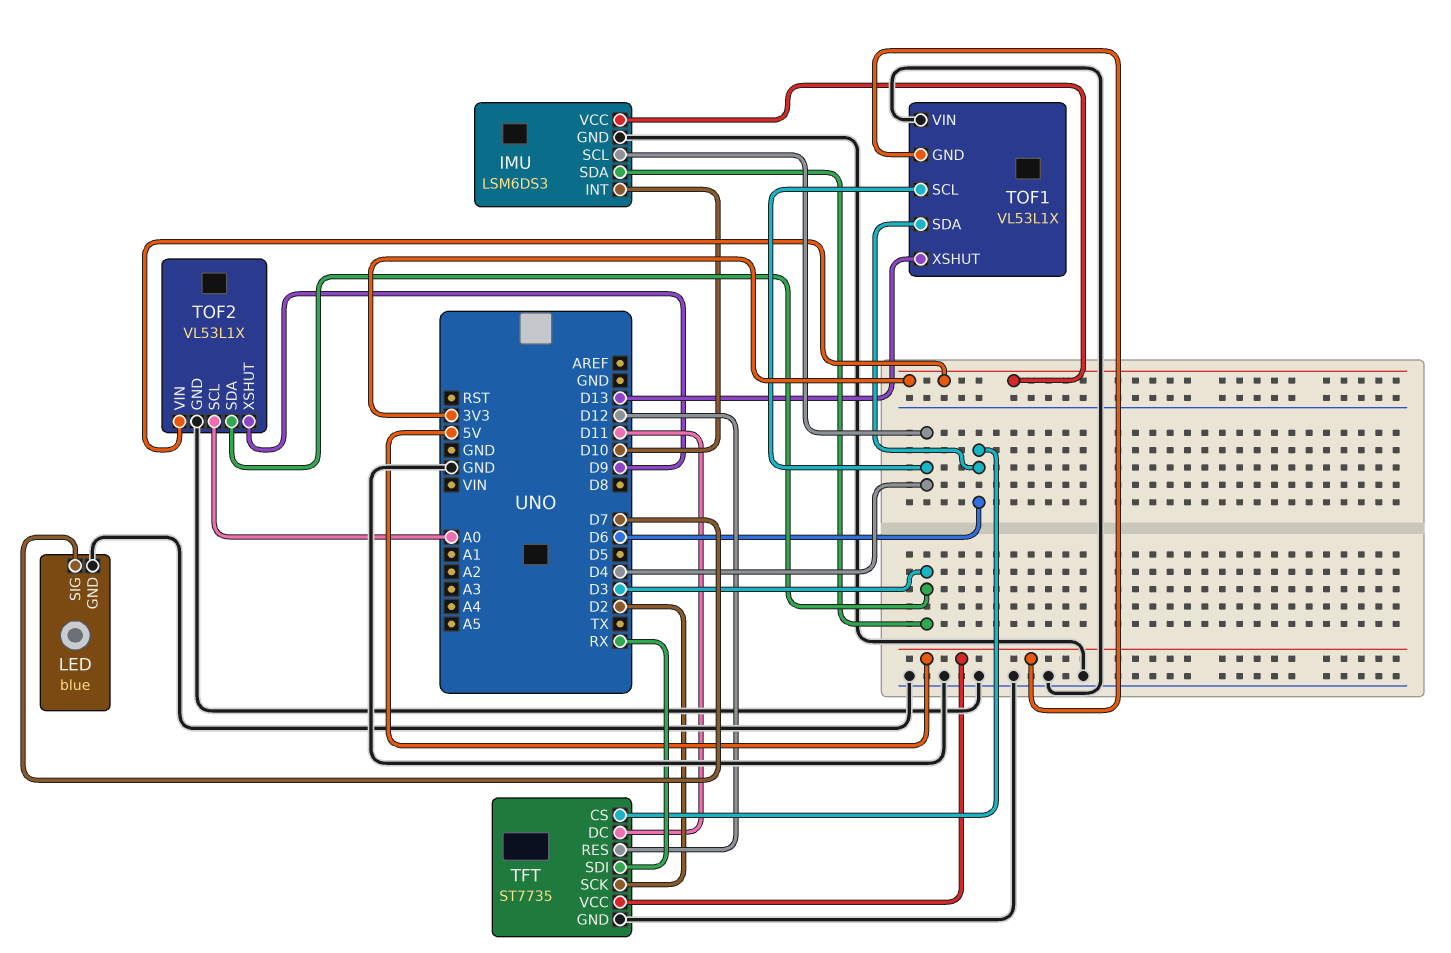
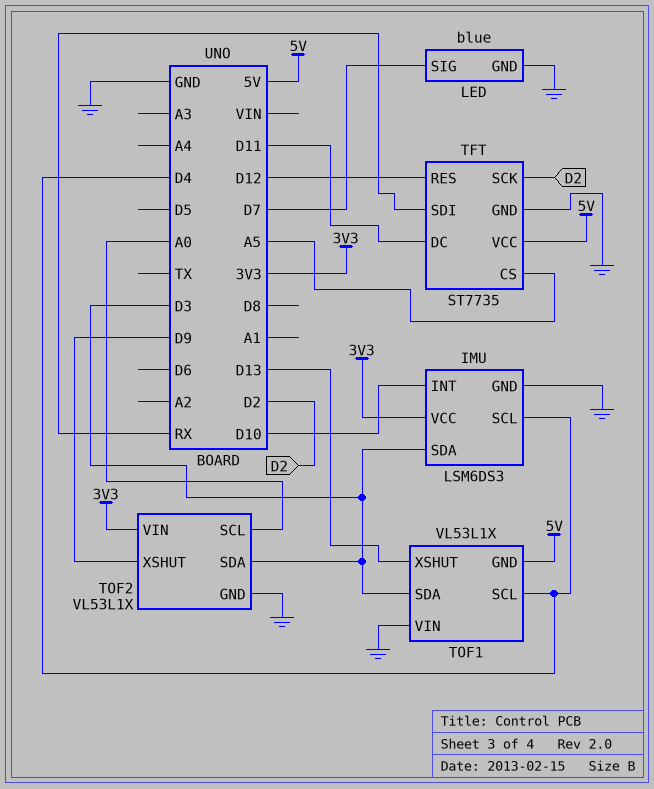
TFT pin CS: D6 -> A5
TOF1 pin SDA: D6 -> D3

